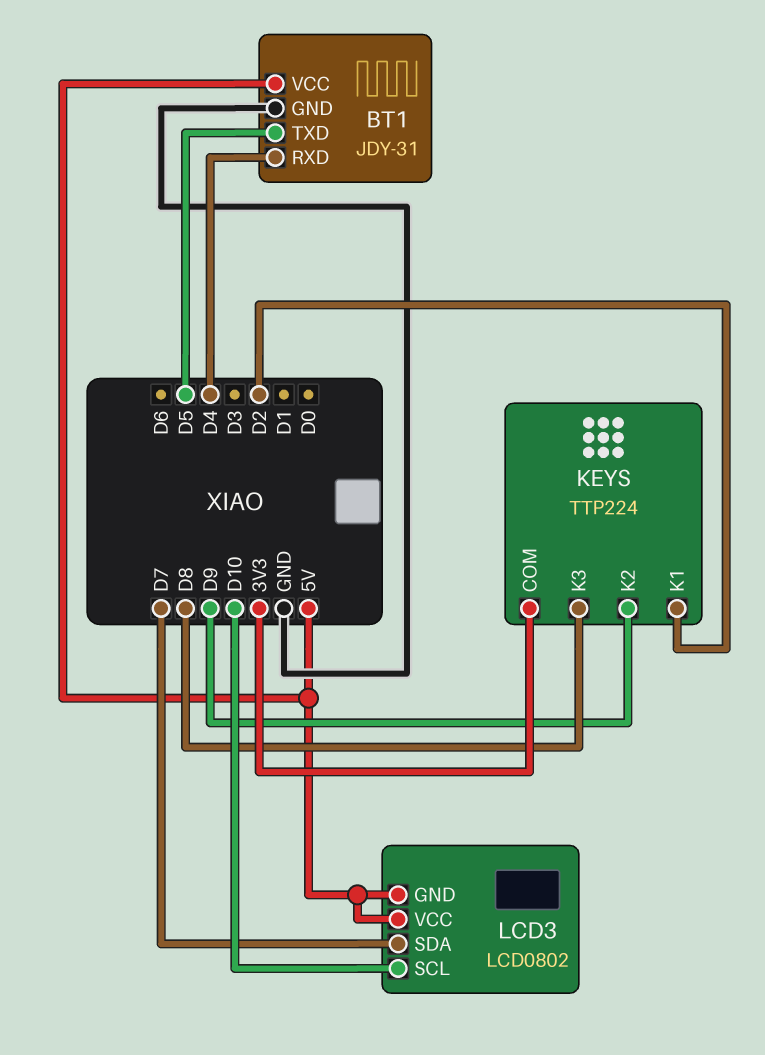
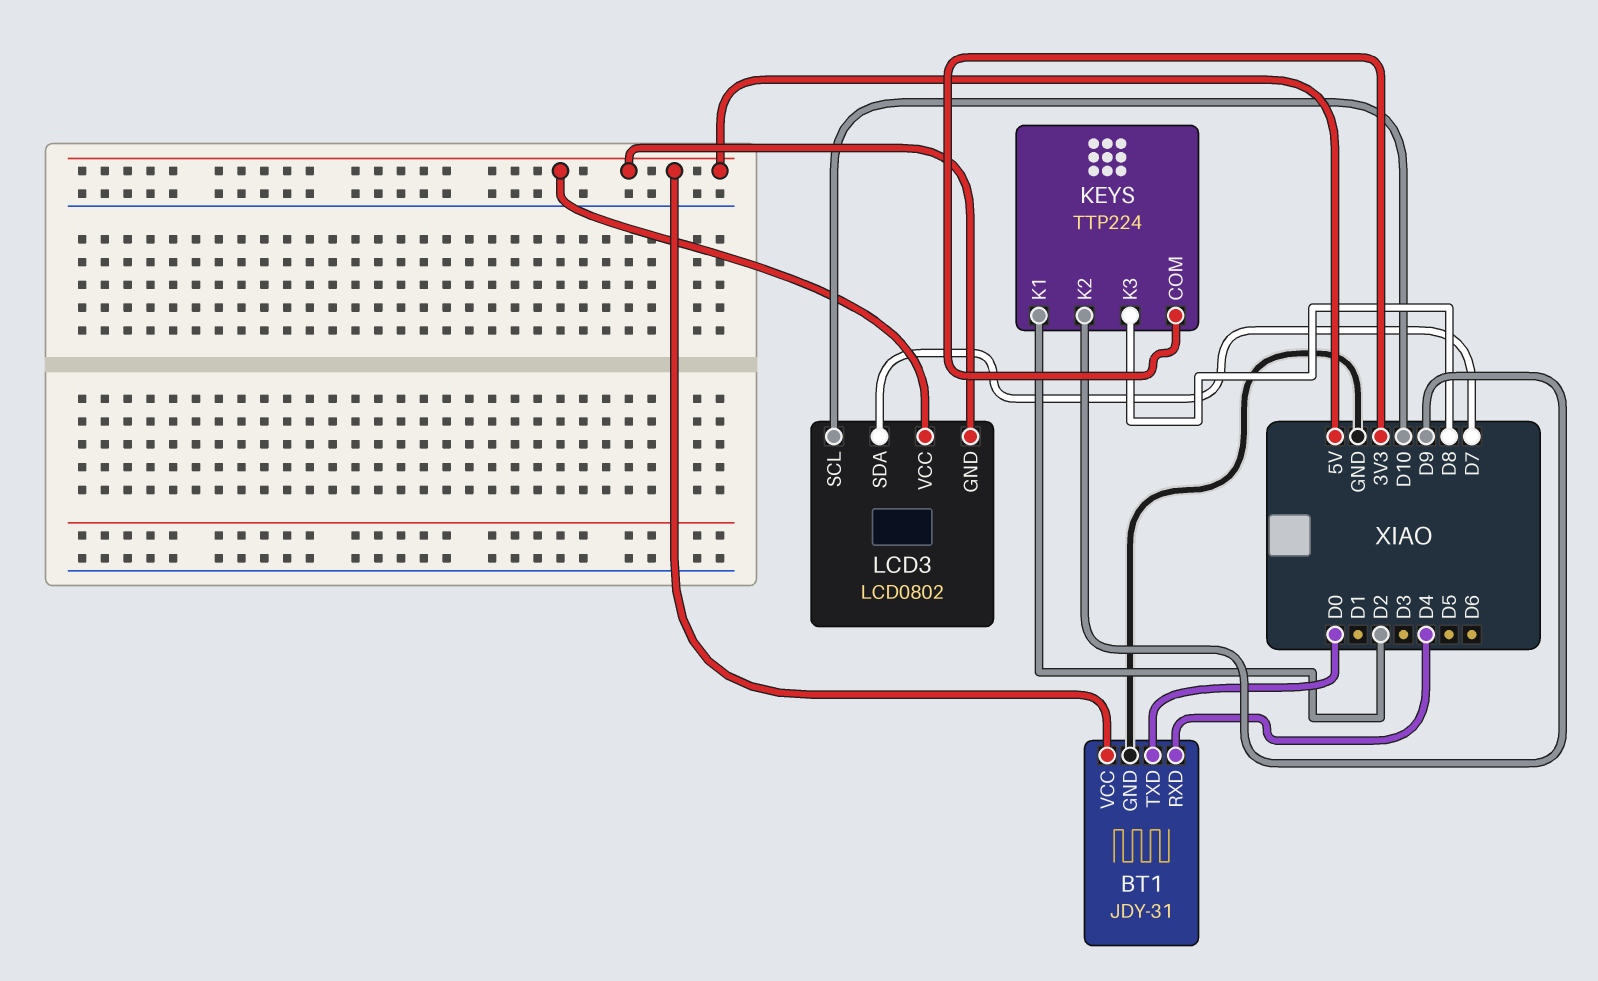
BT1 pin TXD: D5 -> D0

